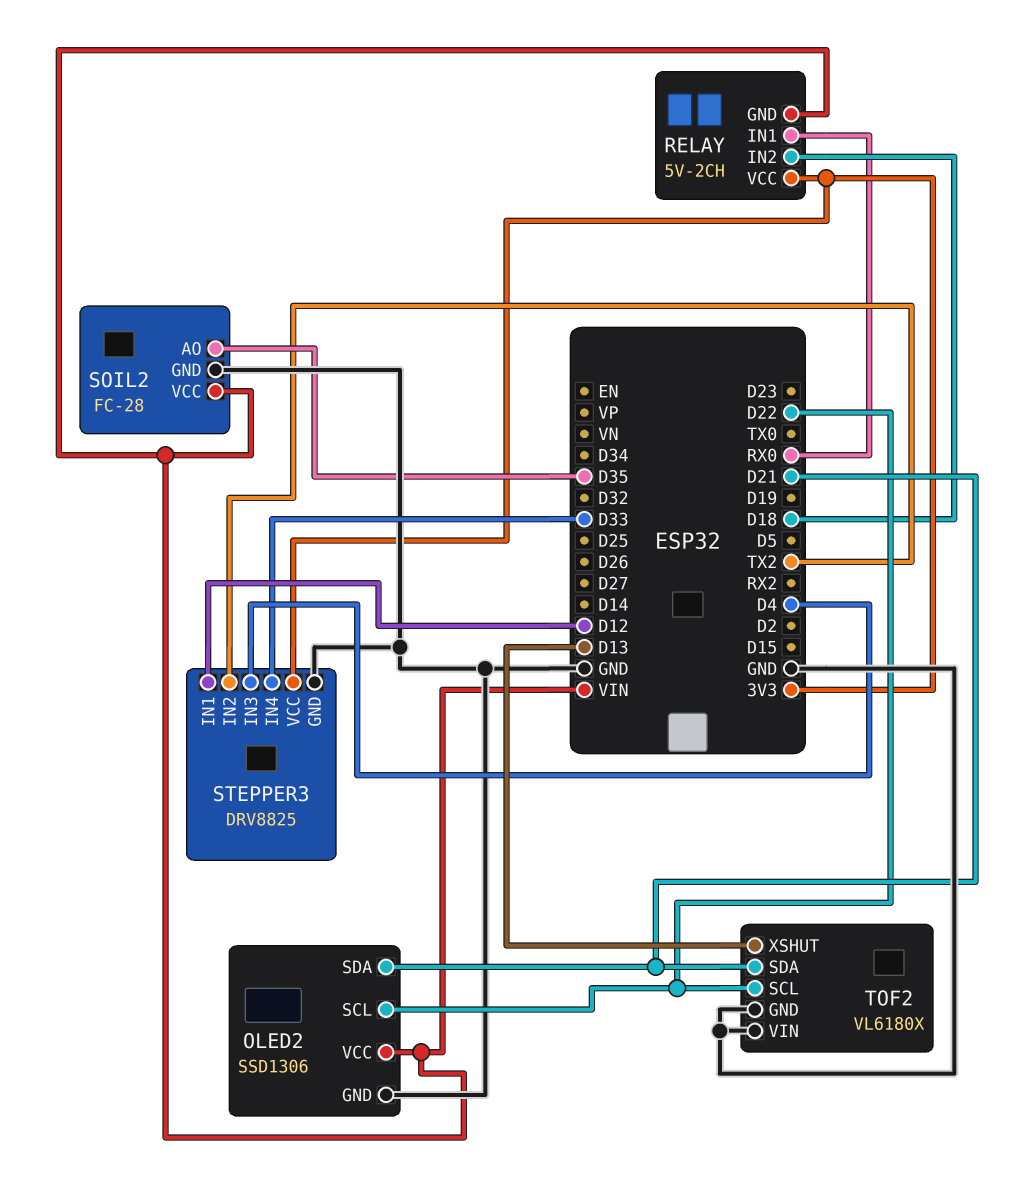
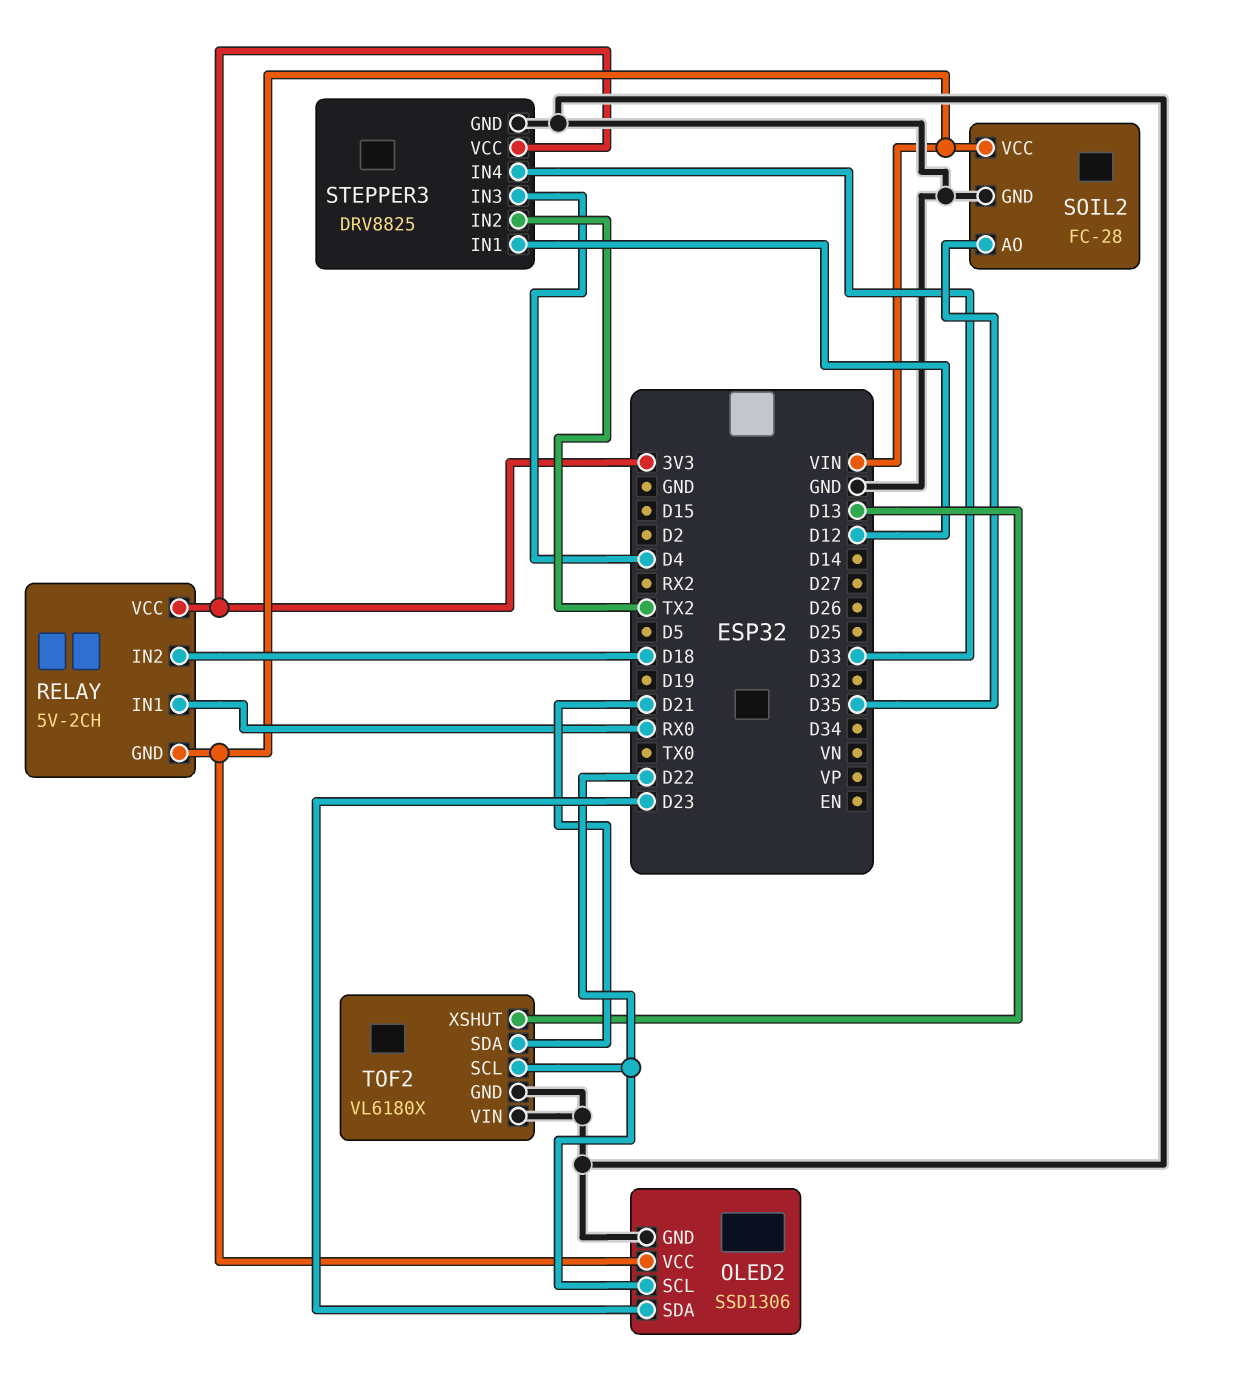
OLED2 pin SDA: D21 -> D23

